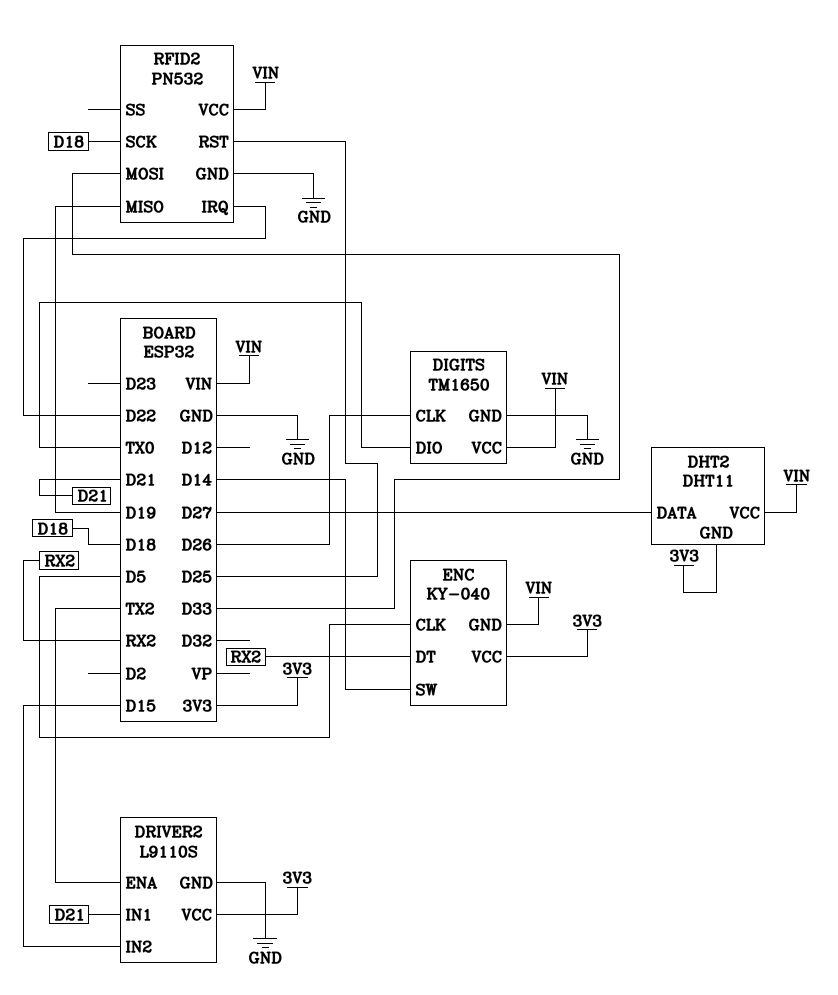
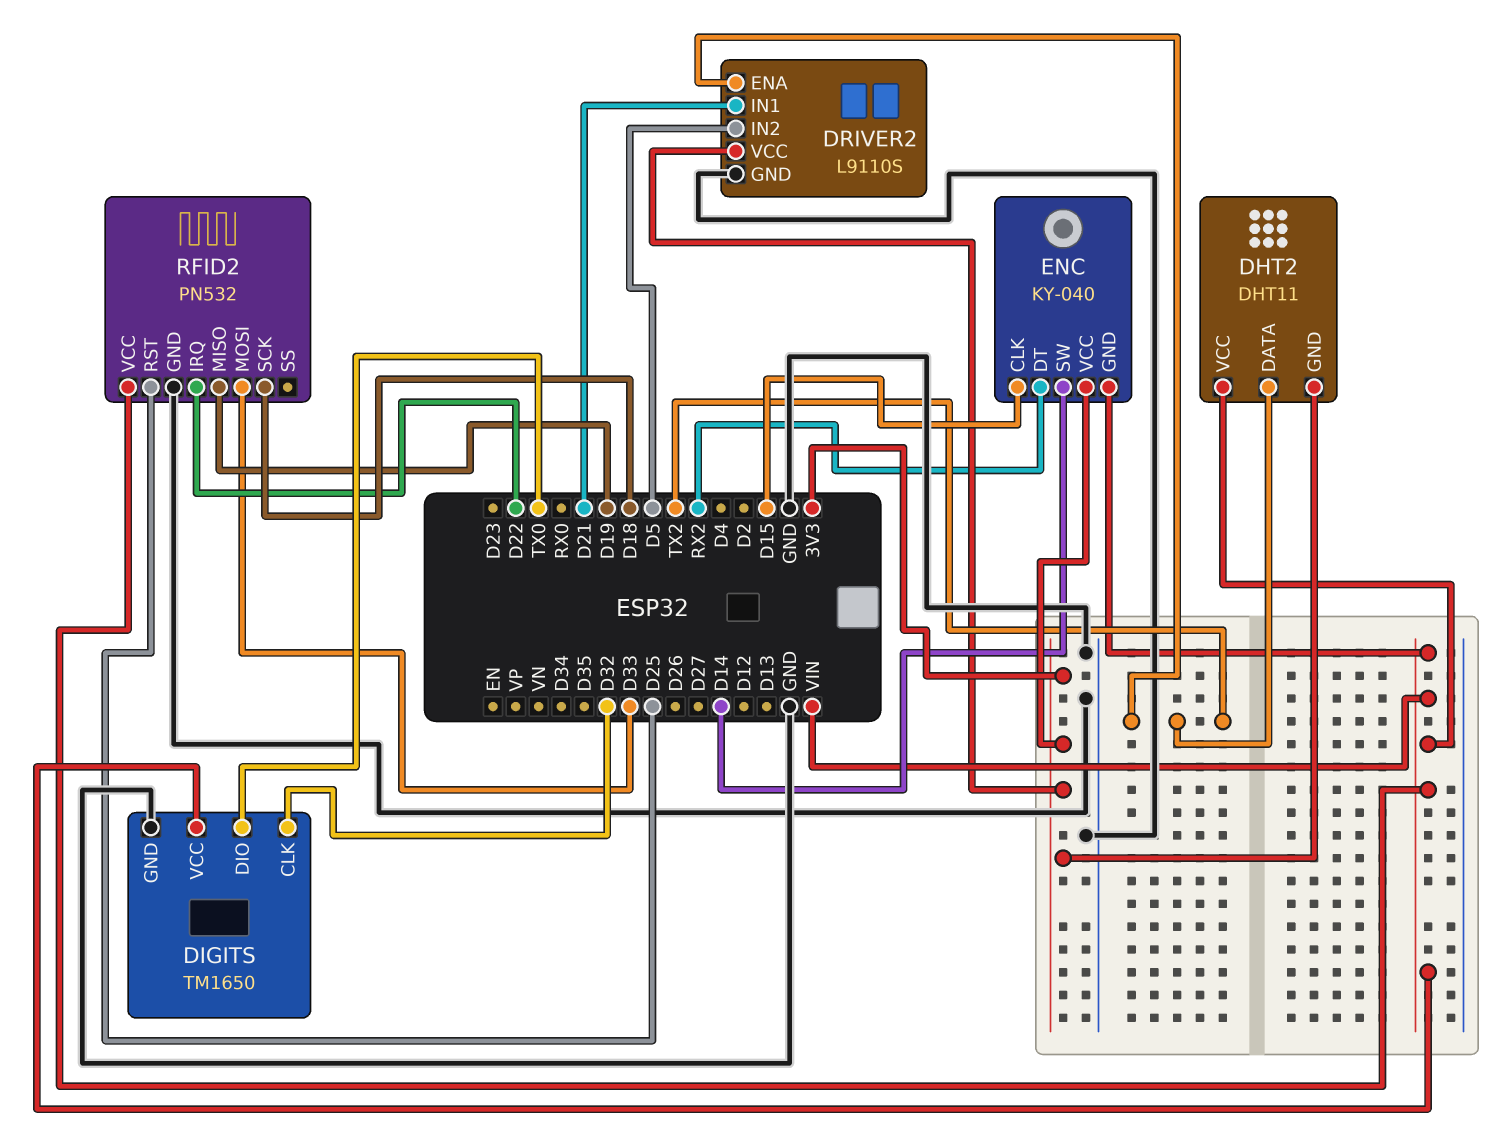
DHT2 pin DATA: D27 -> TX2
DIGITS pin CLK: D26 -> D32
DRIVER2 pin IN2: D15 -> D5
ENC pin CLK: D5 -> D15

